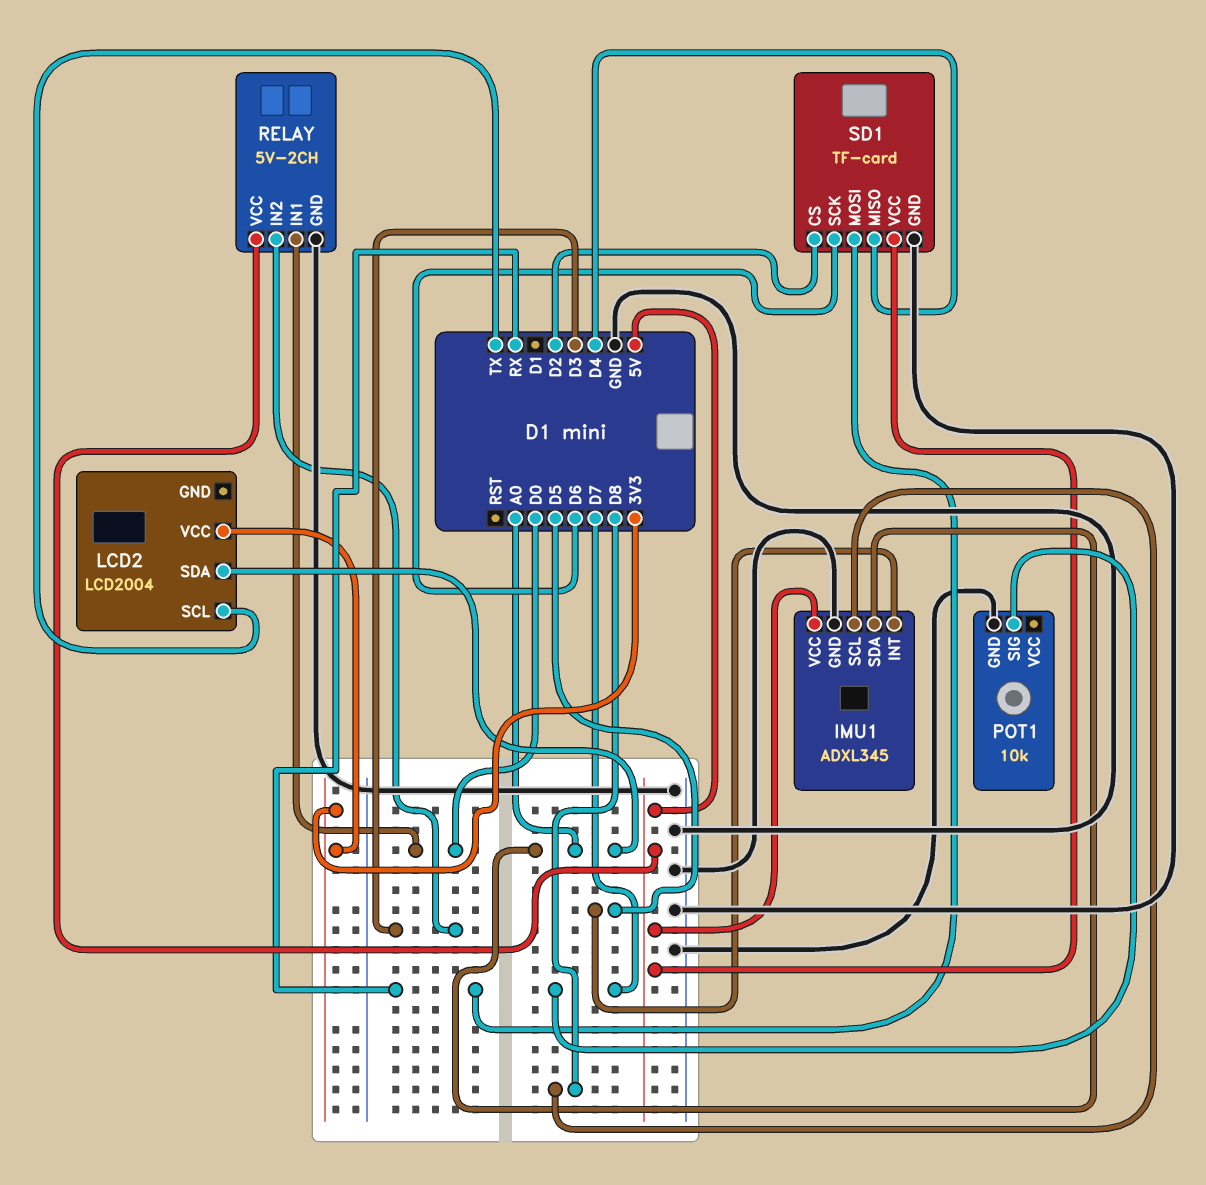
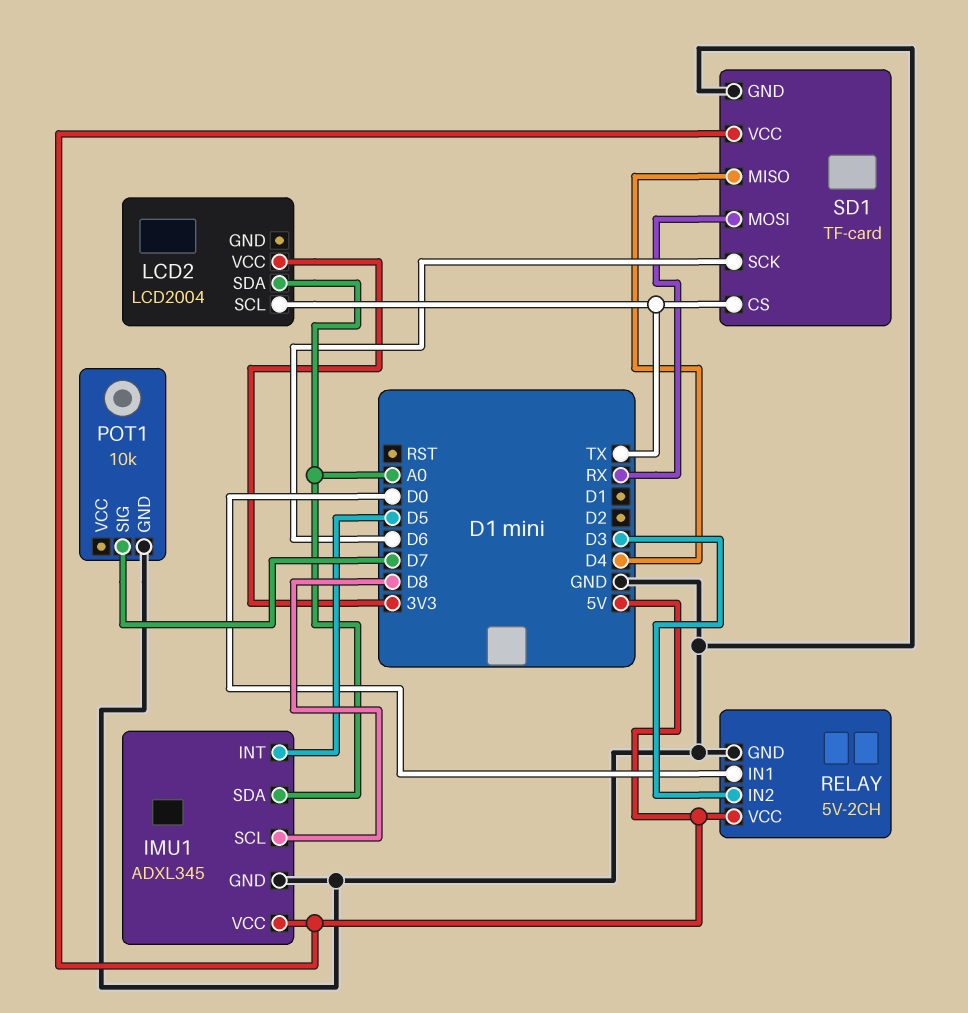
SD1 pin CS: D2 -> TX

